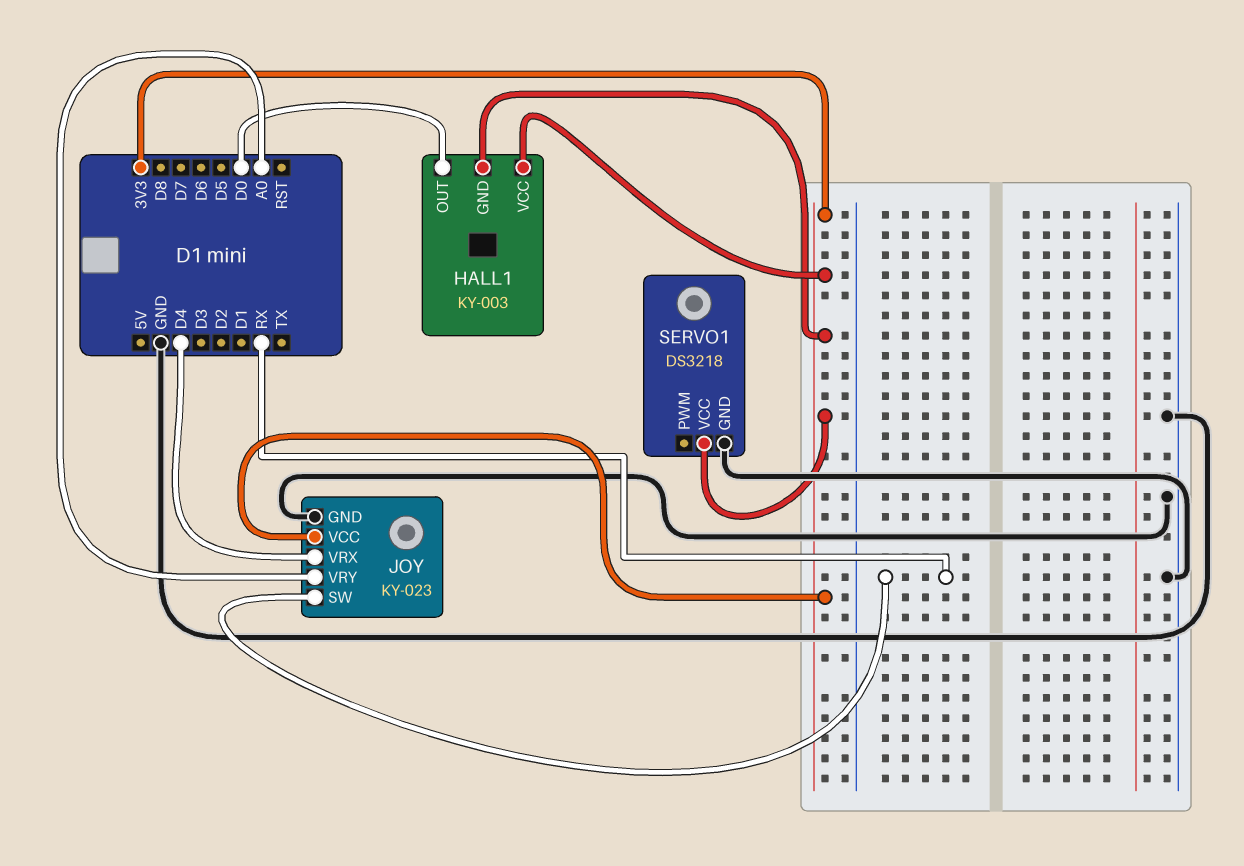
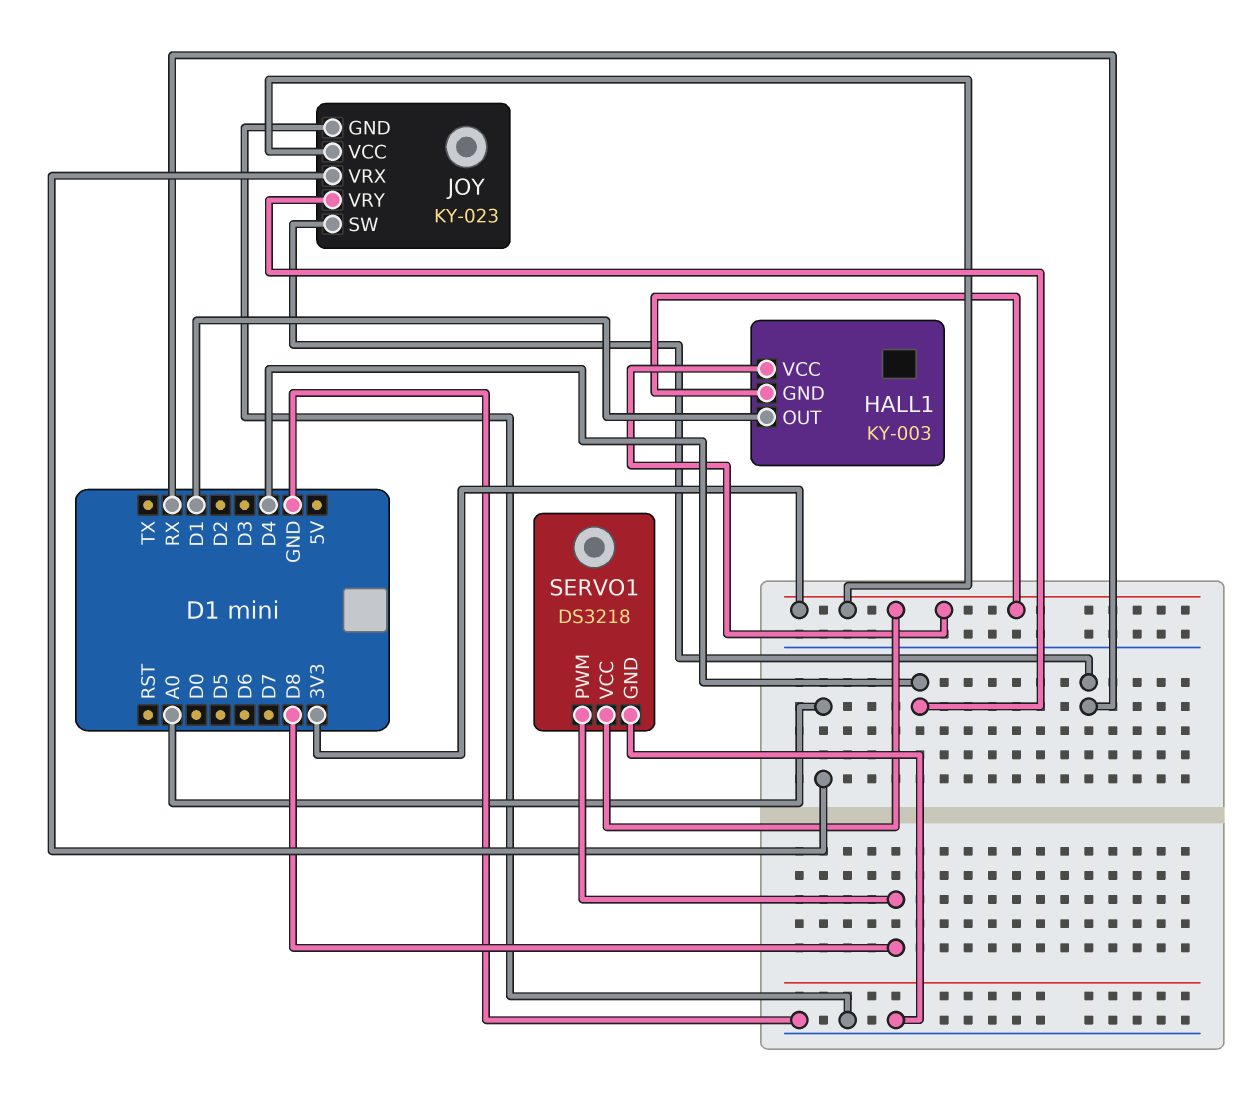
HALL1 pin OUT: D0 -> D1
JOY pin VRX: D4 -> A0
JOY pin VRY: A0 -> D4
SERVO1 pin PWM: none -> D8

